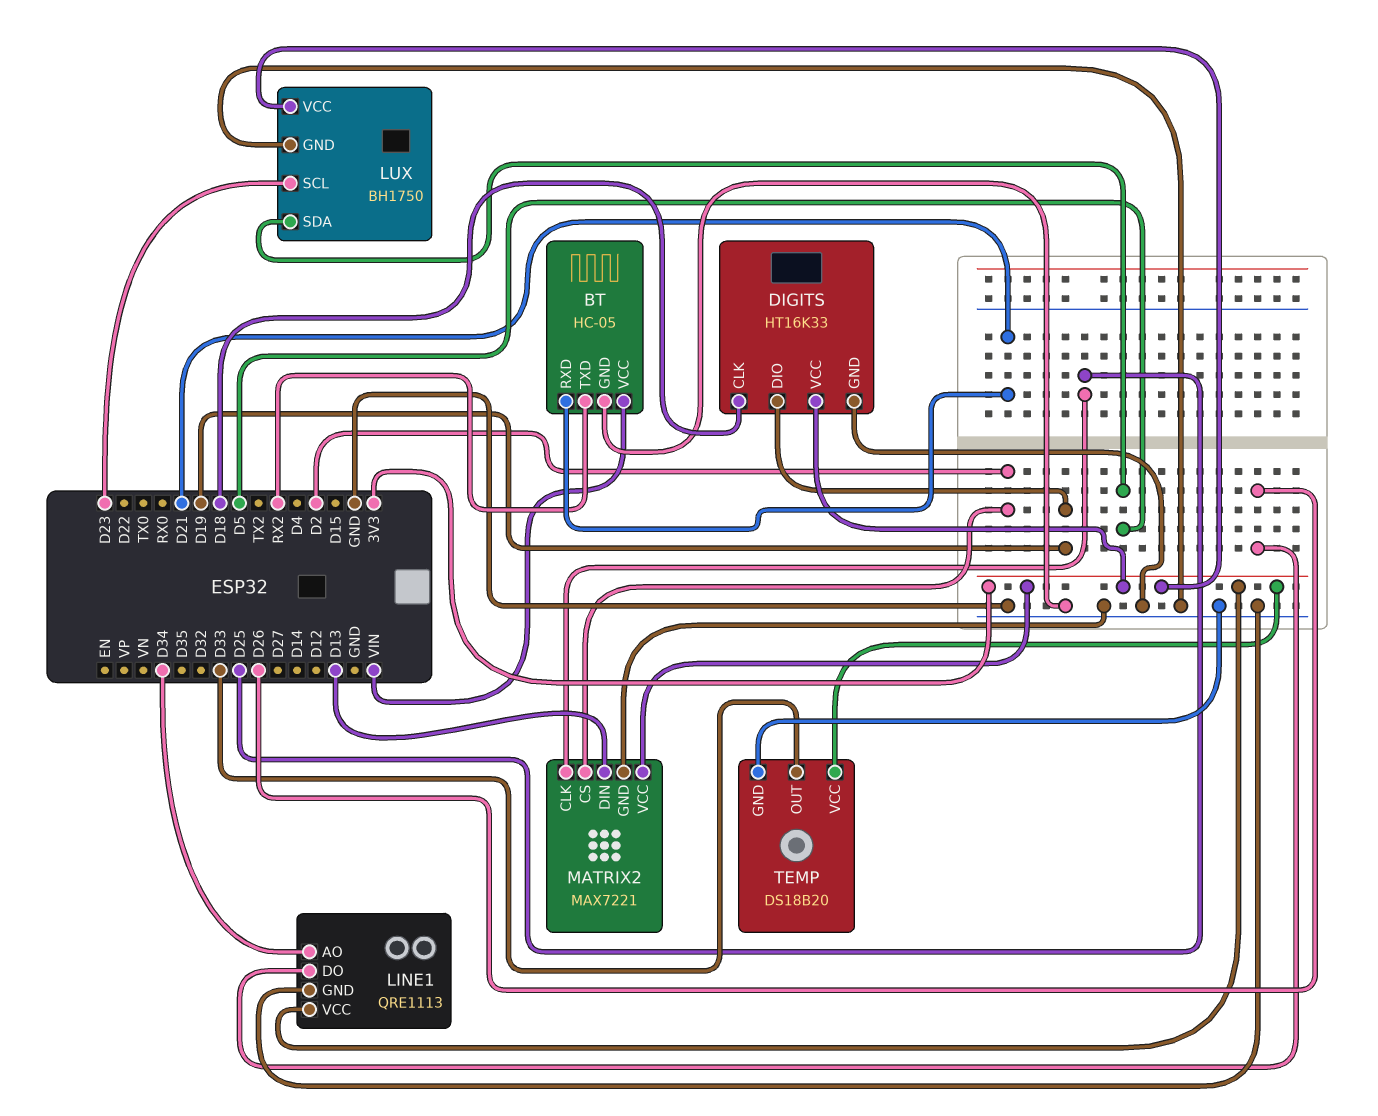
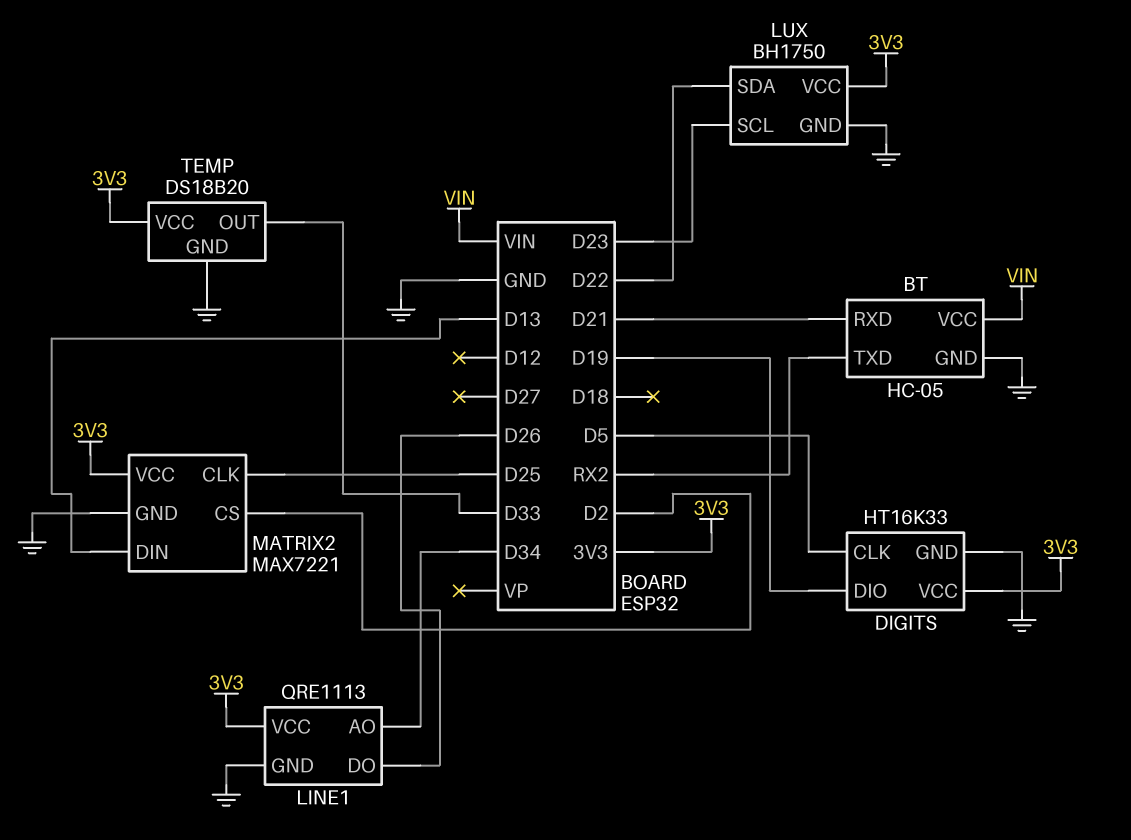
DIGITS pin CLK: D18 -> D5
LUX pin SDA: D5 -> D22

